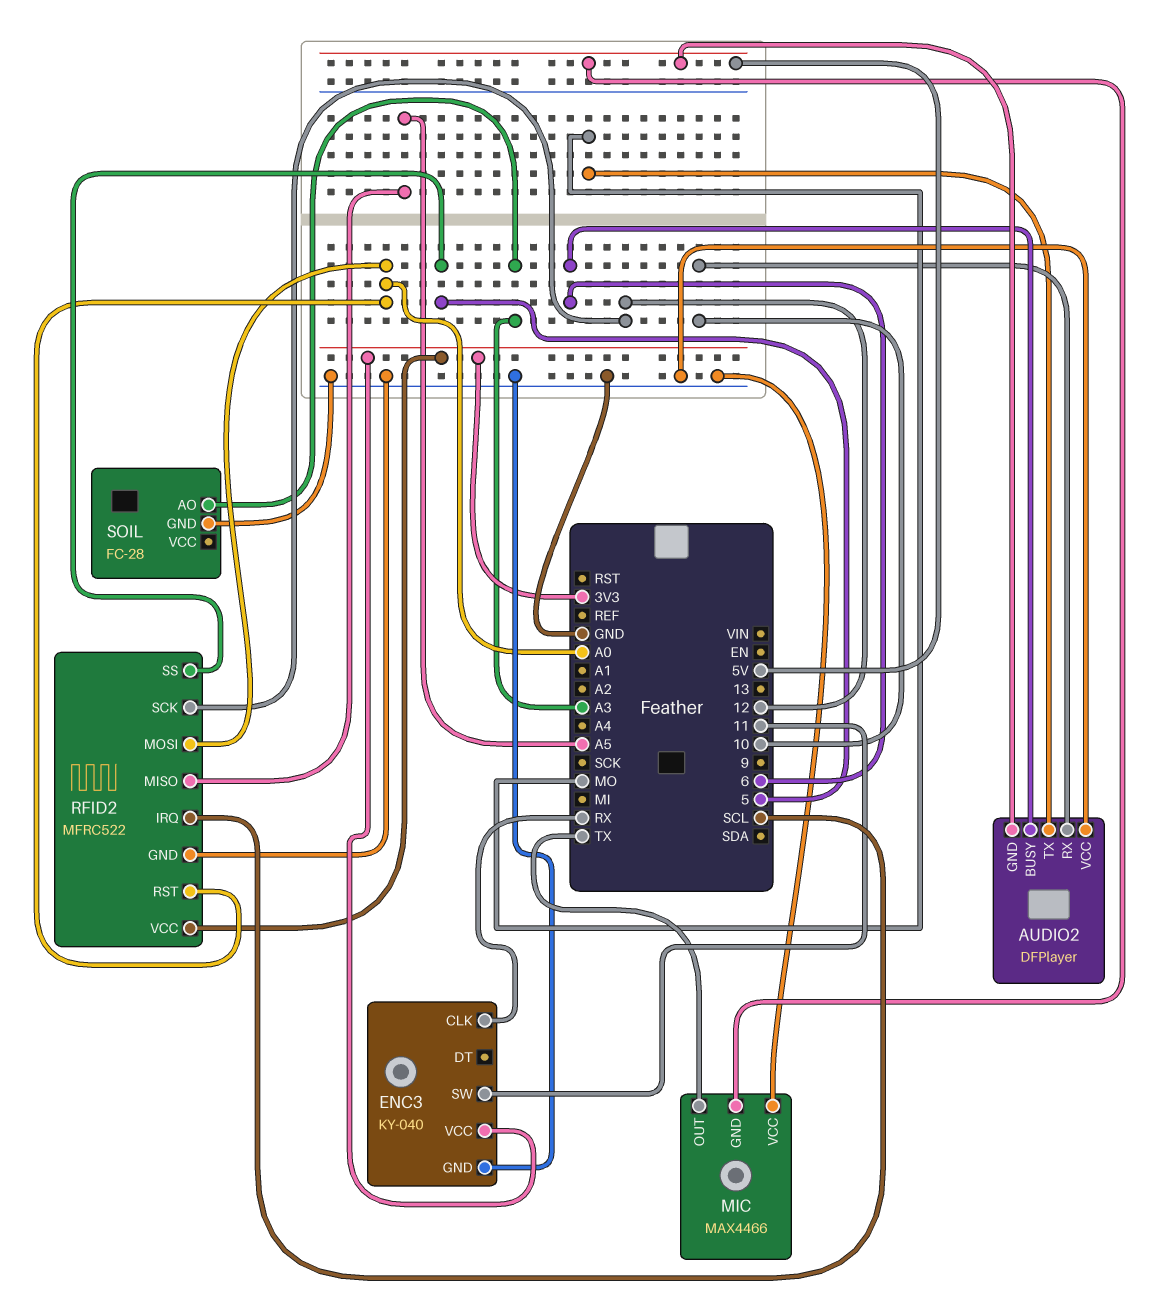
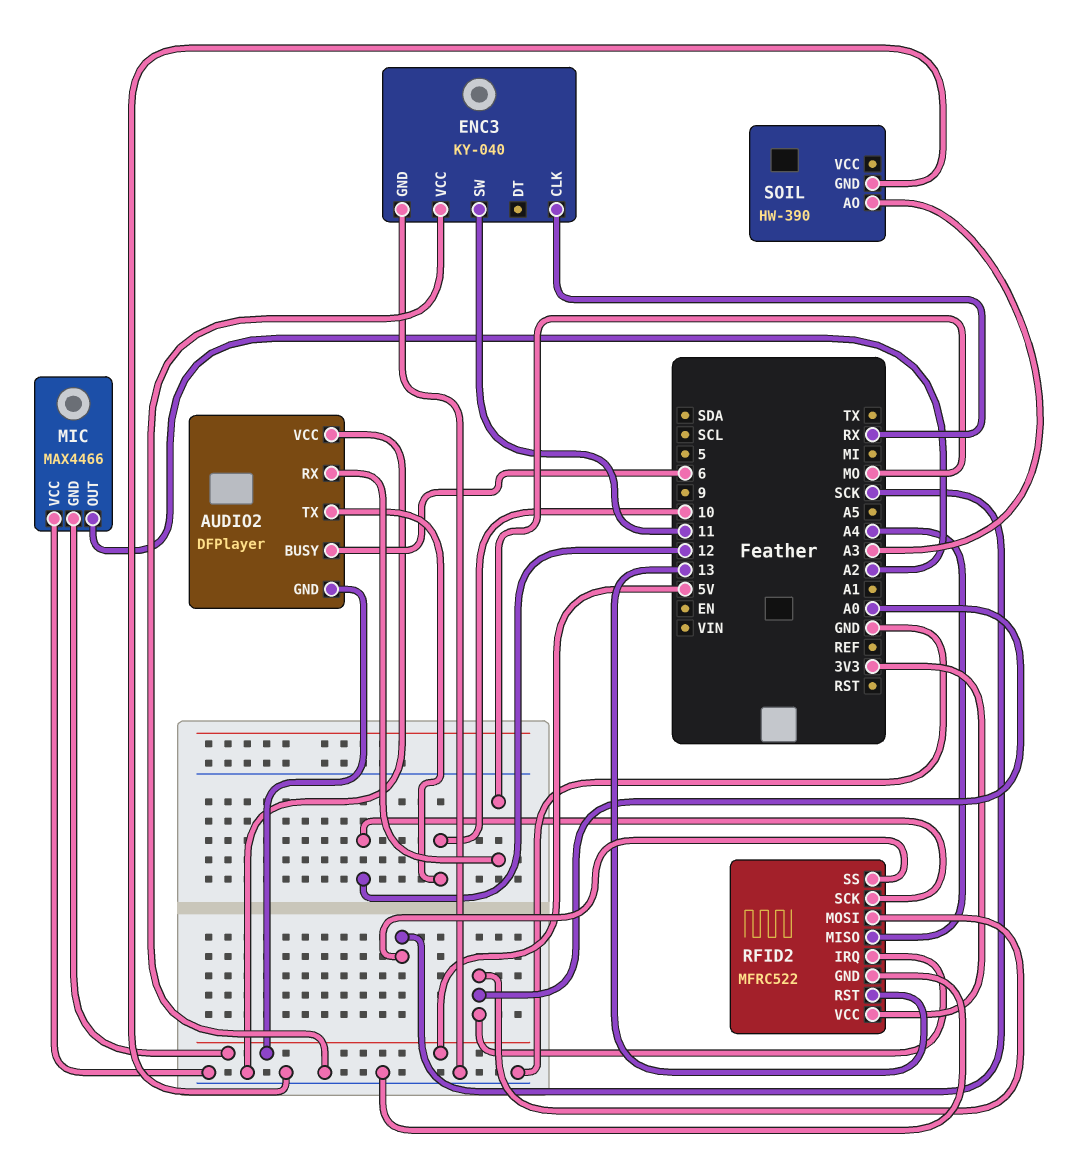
AUDIO2 pin RX: 10 -> MO
AUDIO2 pin TX: MO -> 10
ENC3 pin VCC: 3V3 -> GND
MIC pin OUT: TX -> A2
RFID2 pin IRQ: SCL -> A0
RFID2 pin MISO: A5 -> A4
RFID2 pin RST: A0 -> 13
RFID2 pin SS: 5 -> SCK
SOIL: FC-28 -> HW-390

